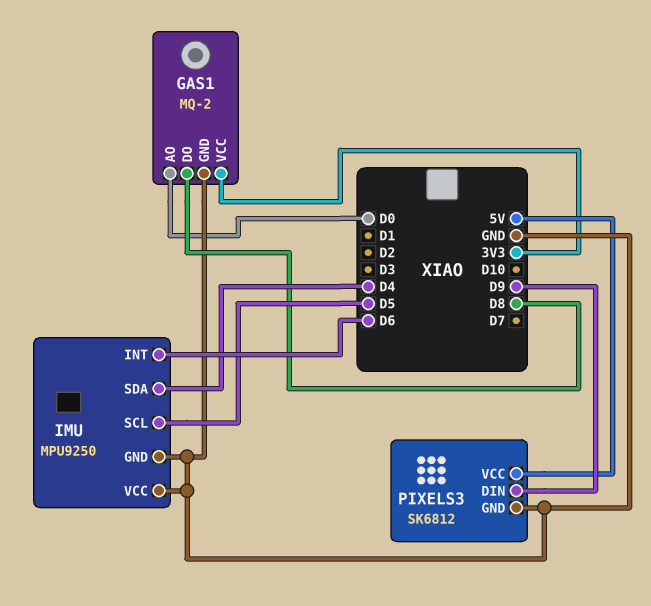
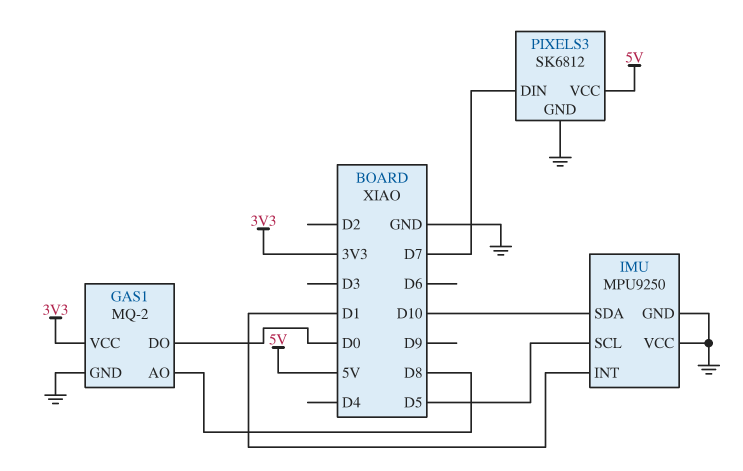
GAS1 pin AO: D0 -> D8
GAS1 pin DO: D8 -> D0
IMU pin INT: D6 -> D1
IMU pin SDA: D4 -> D10
PIXELS3 pin DIN: D9 -> D7

